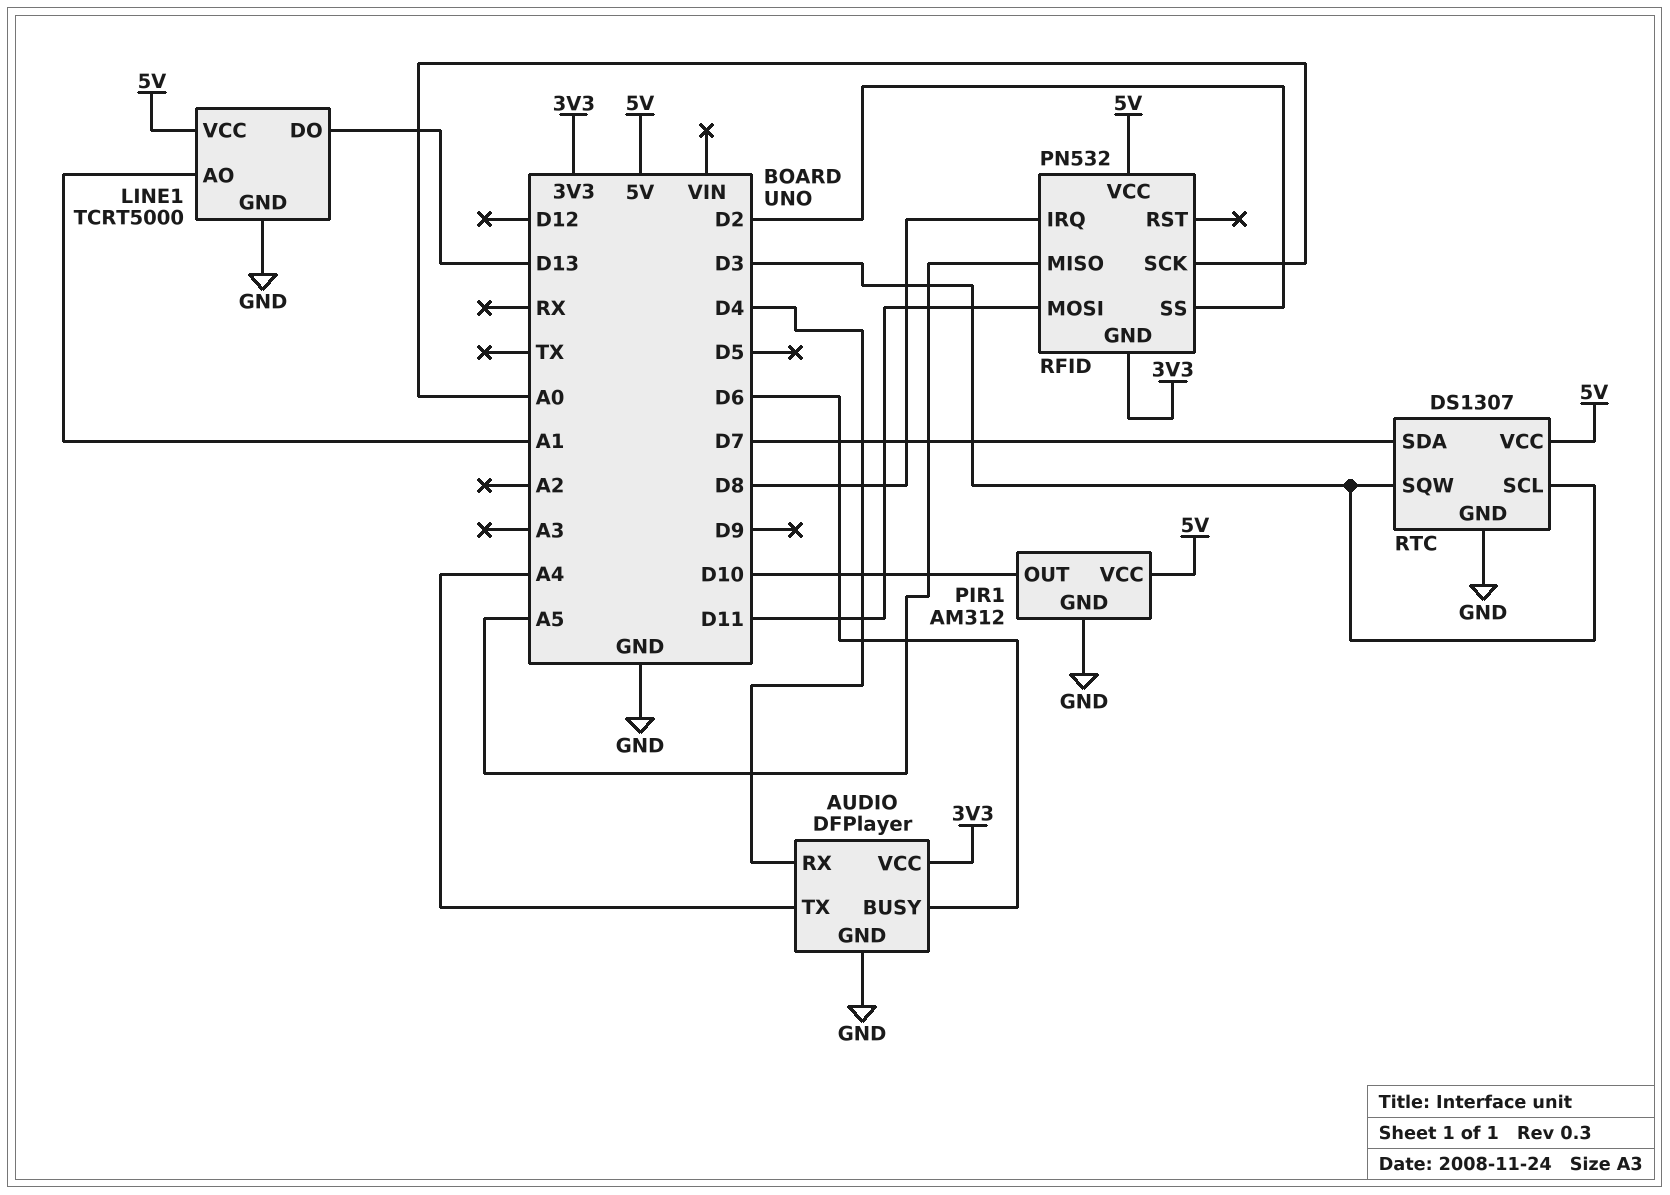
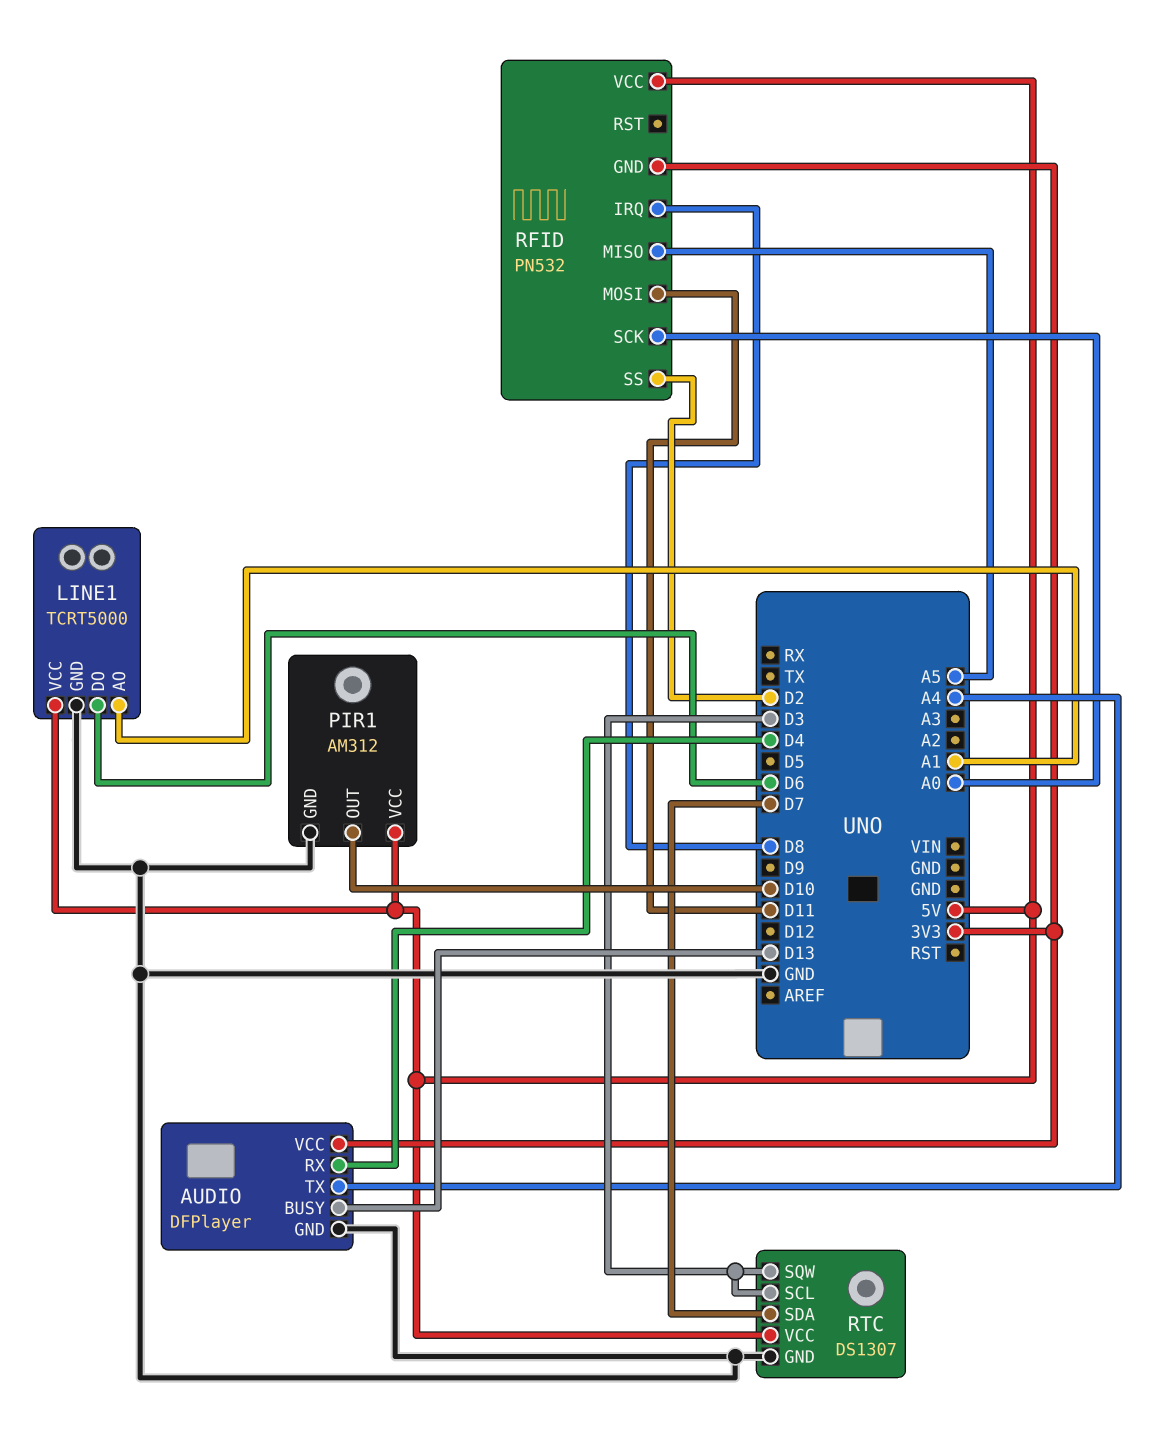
AUDIO pin BUSY: D6 -> D13
LINE1 pin DO: D13 -> D6

